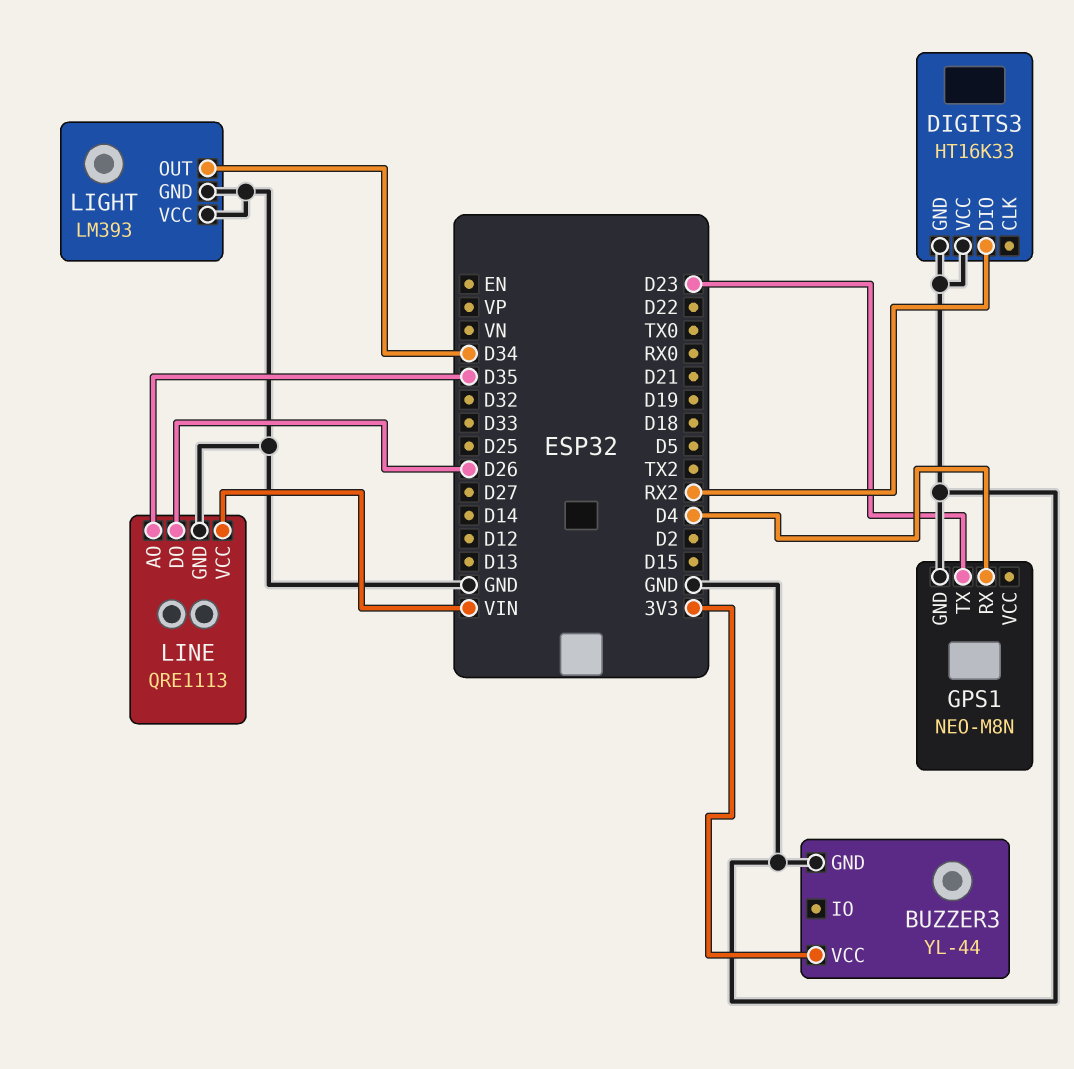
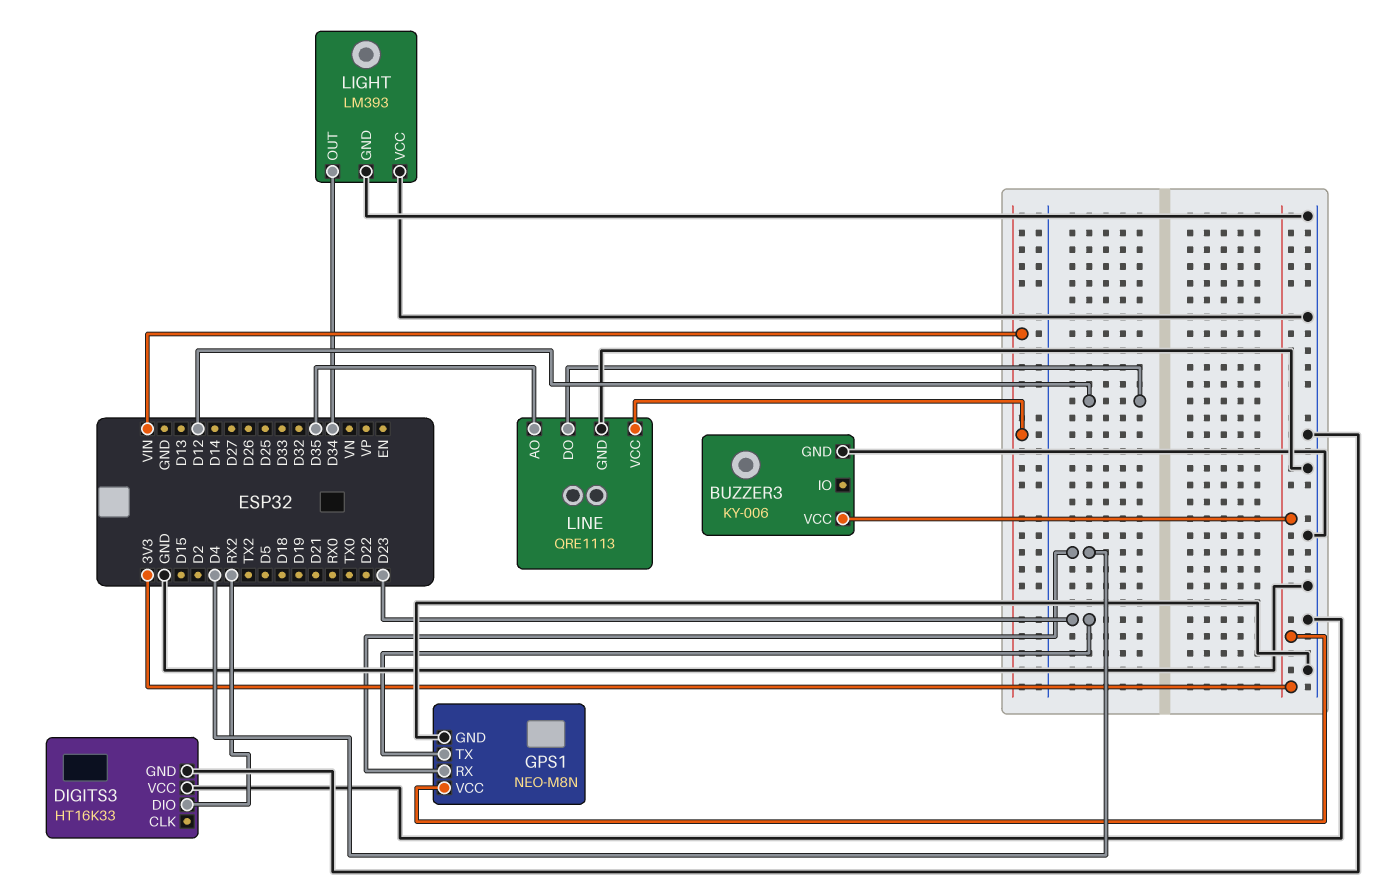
BUZZER3: YL-44 -> KY-006
GPS1 pin VCC: none -> 3V3
LINE pin DO: D26 -> D12

